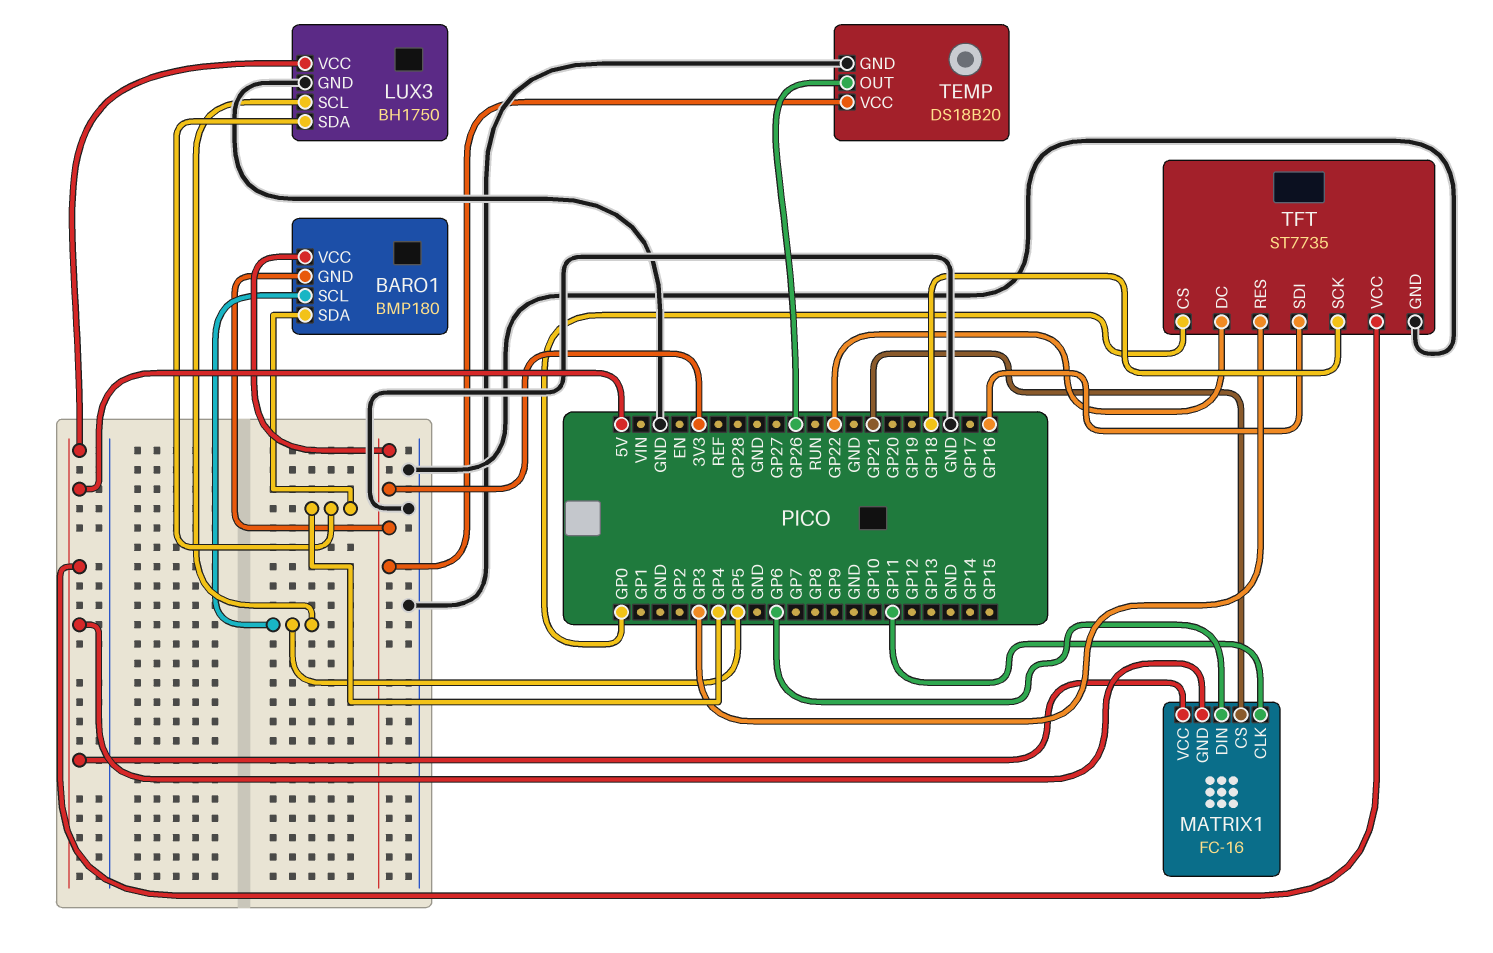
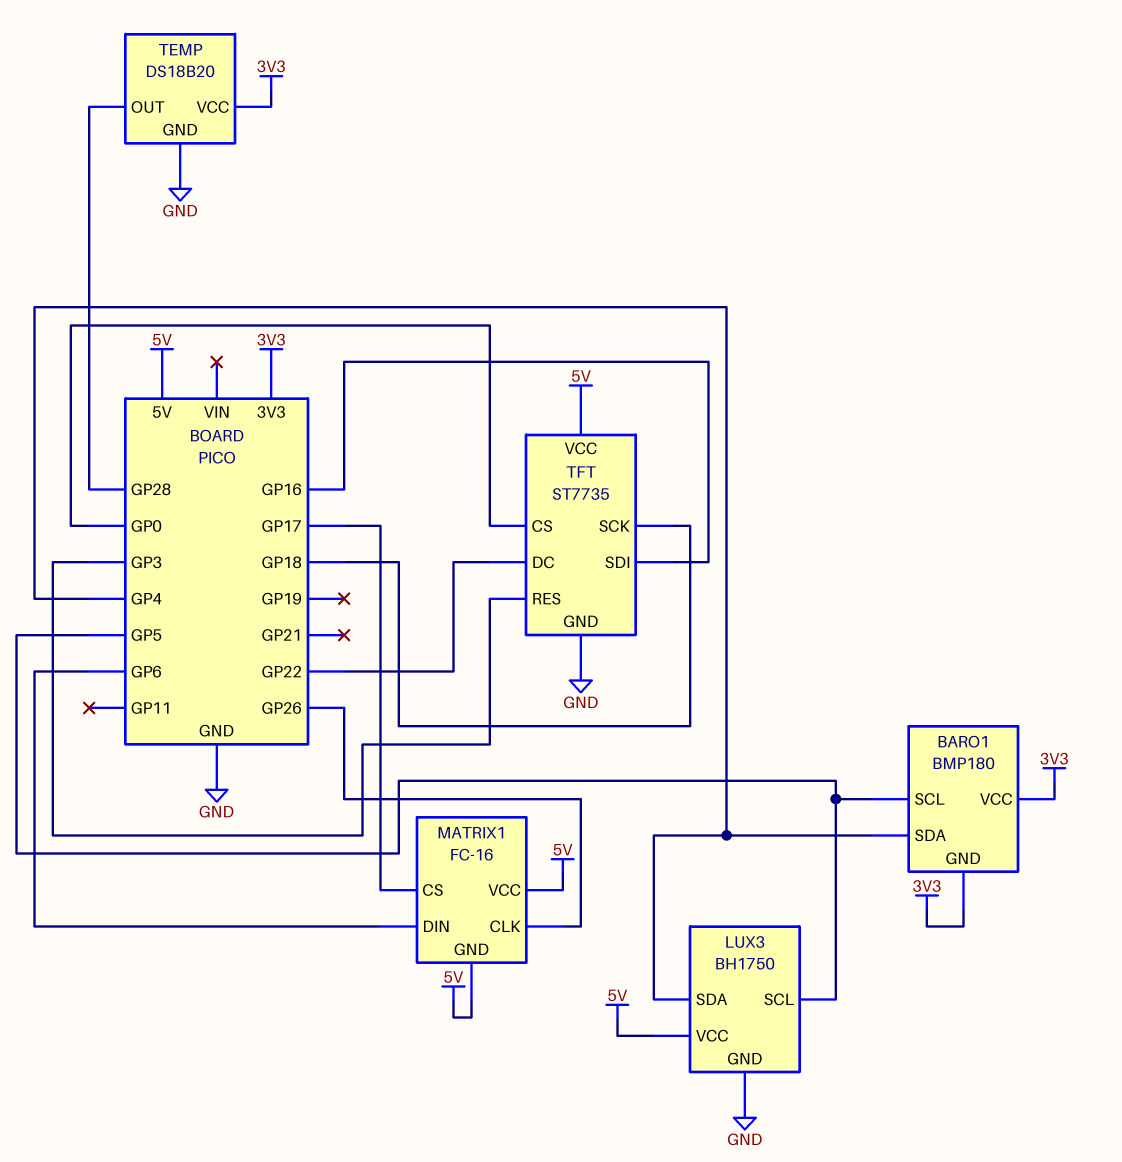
MATRIX1 pin CLK: GP11 -> GP26
MATRIX1 pin CS: GP21 -> GP17
TEMP pin OUT: GP26 -> GP28

